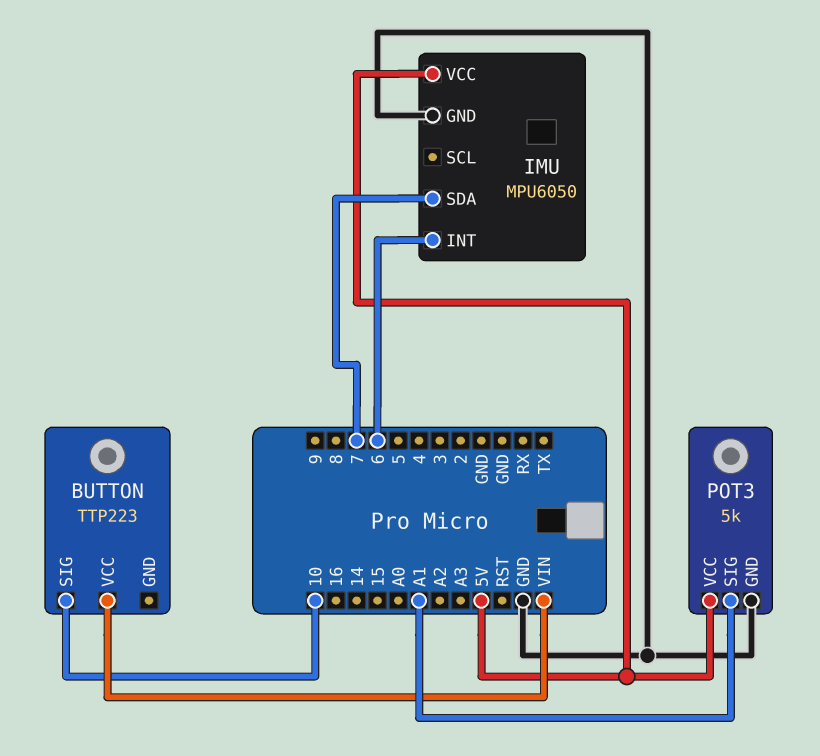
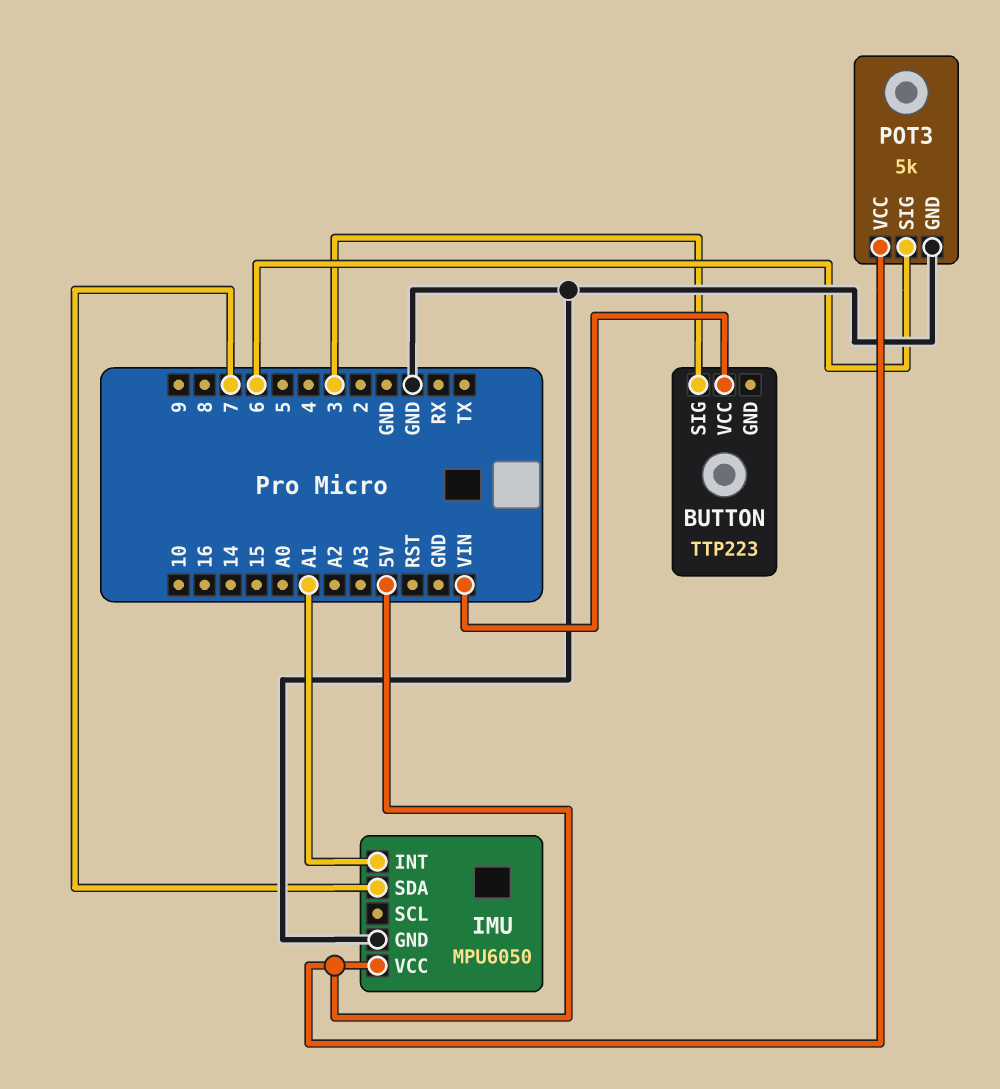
BUTTON pin SIG: 10 -> 3
IMU pin INT: 6 -> A1
POT3 pin SIG: A1 -> 6

